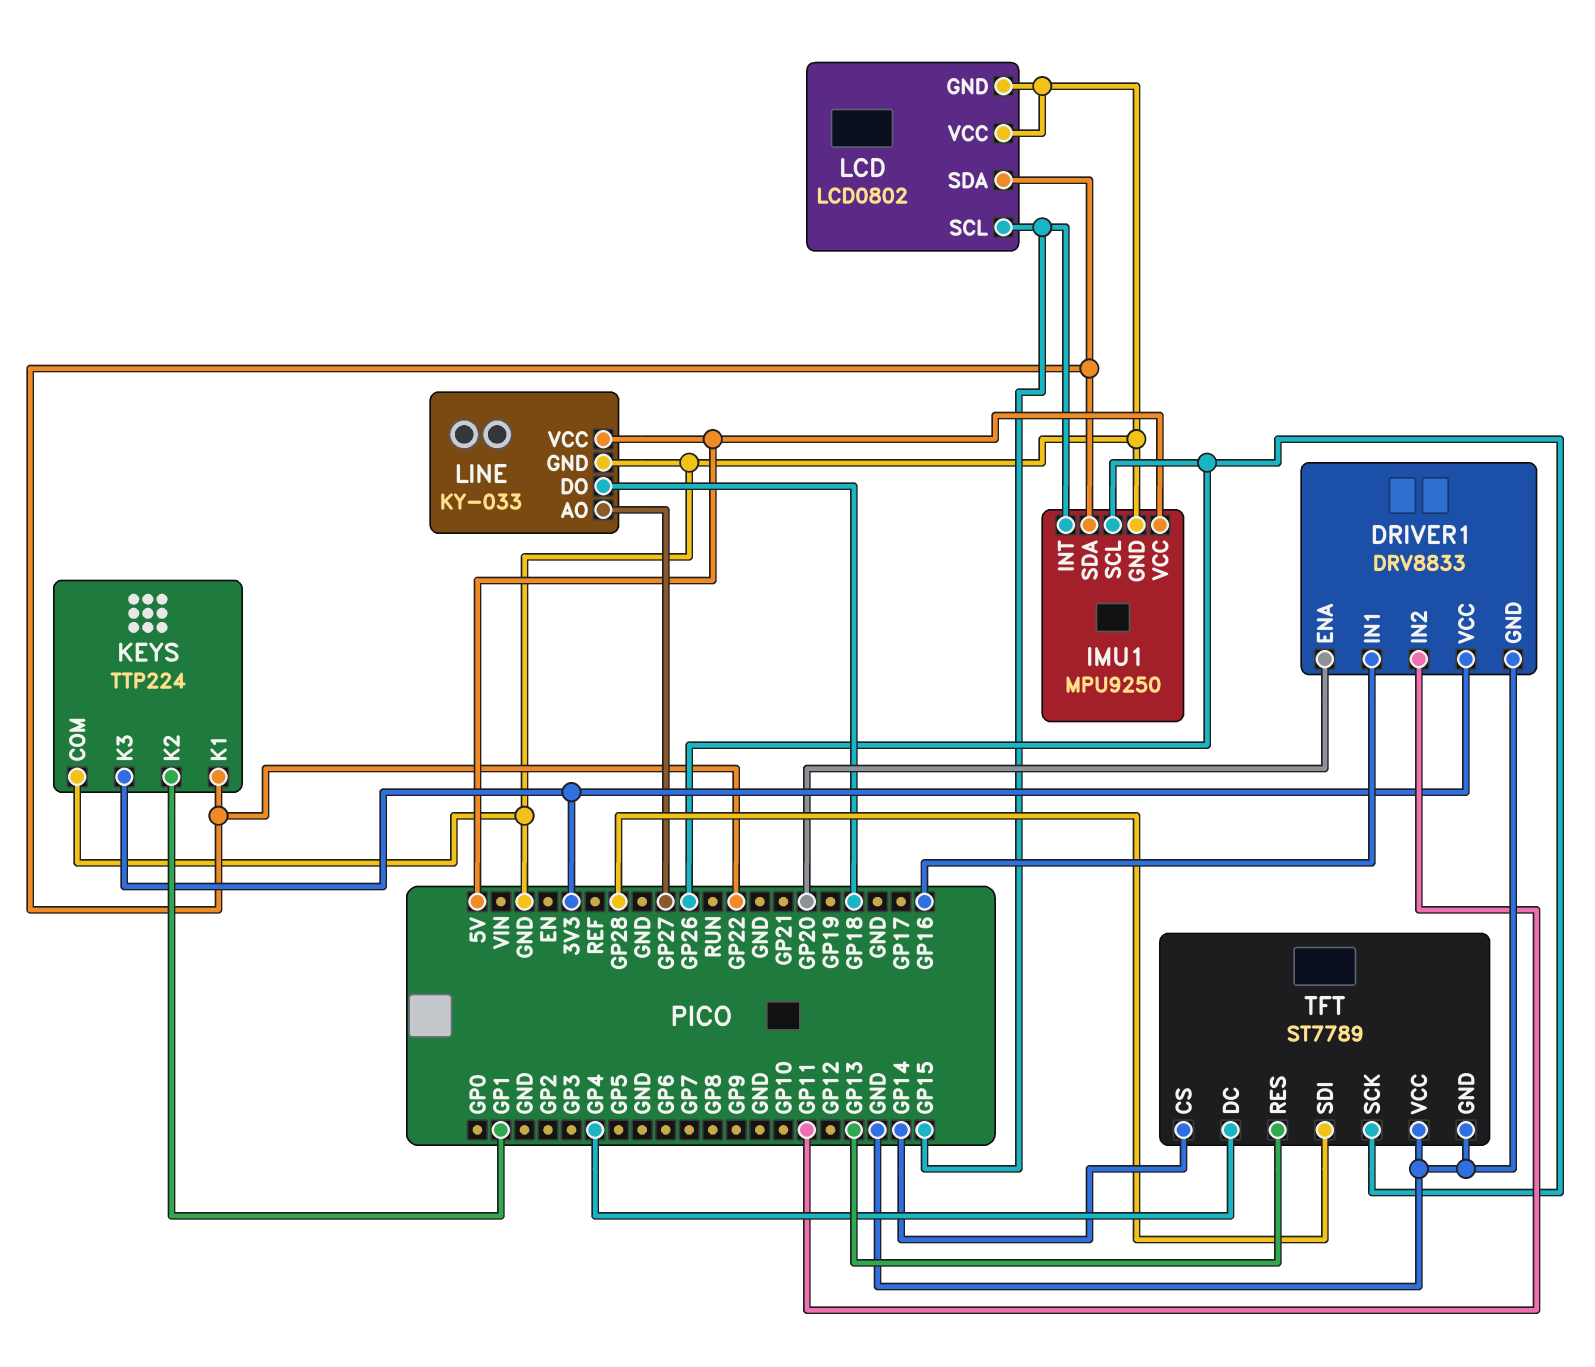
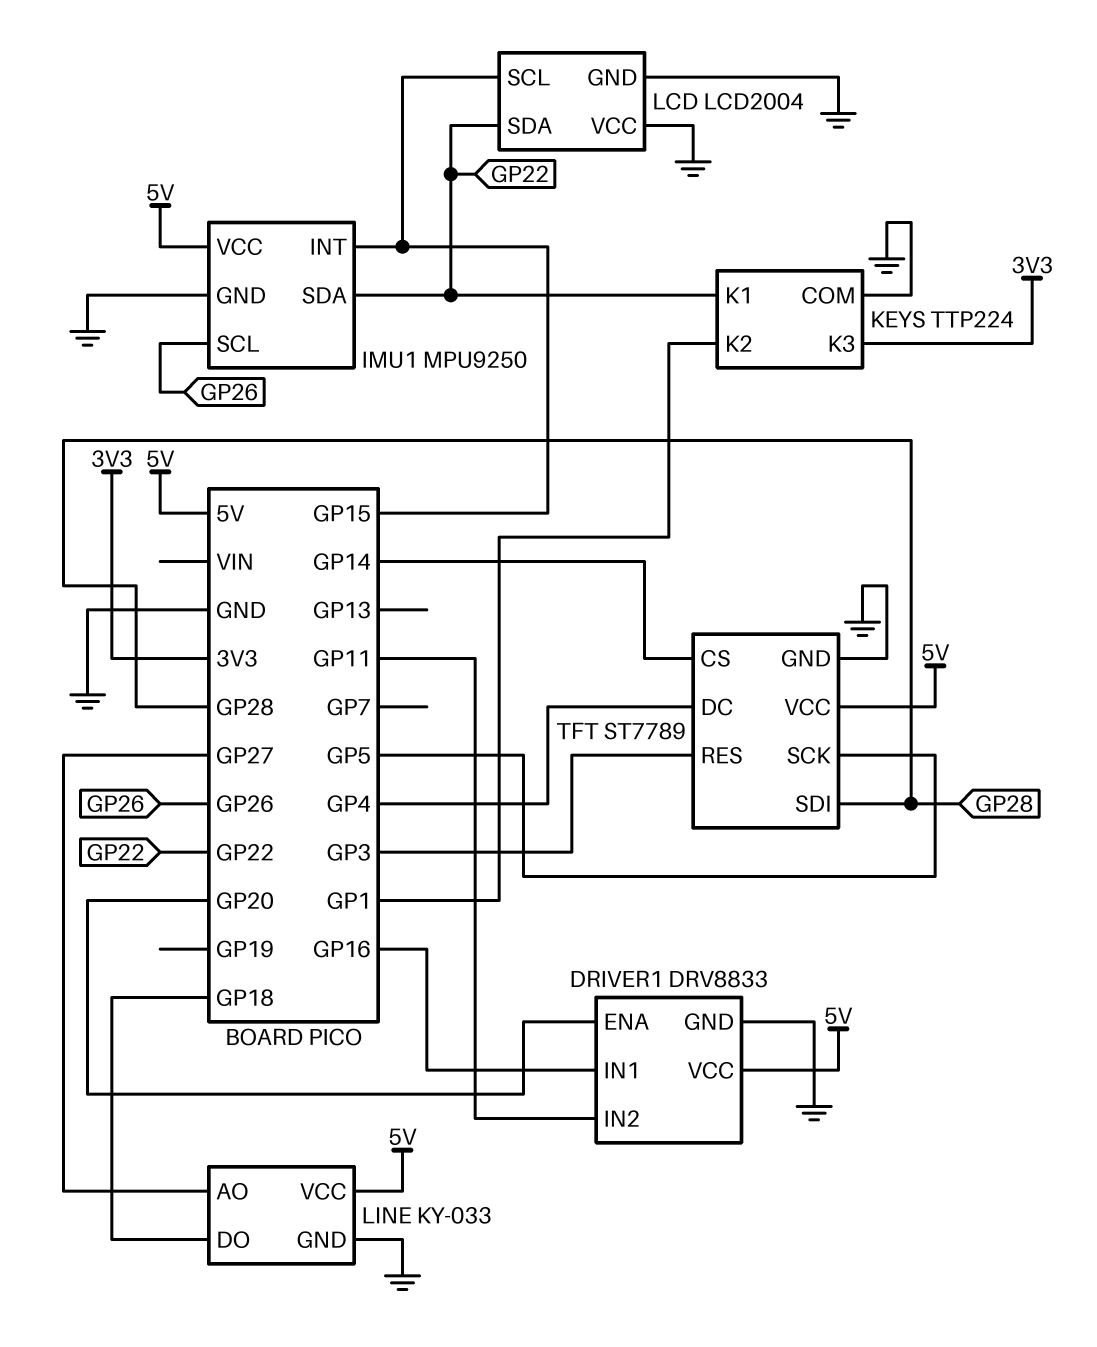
DRIVER1 pin VCC: 3V3 -> 5V
LCD: LCD0802 -> LCD2004
TFT pin RES: GP13 -> GP3
TFT pin SCK: GP26 -> GP5
TFT pin VCC: GND -> 5V

